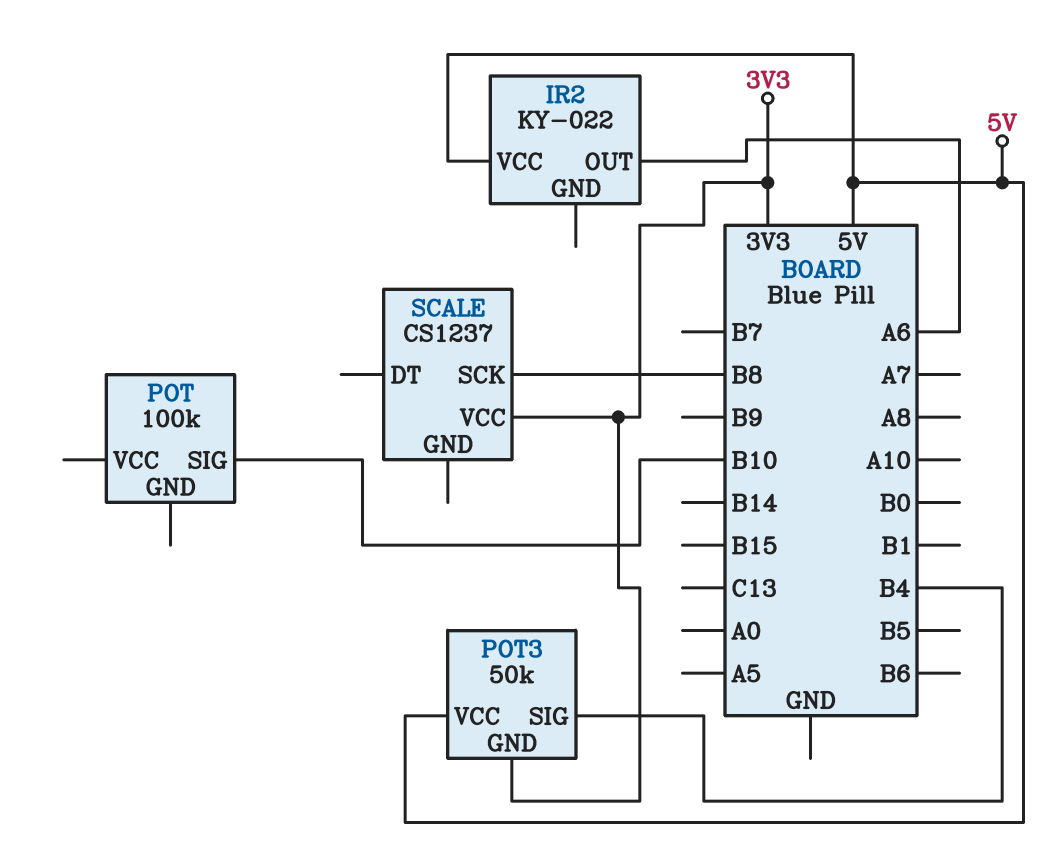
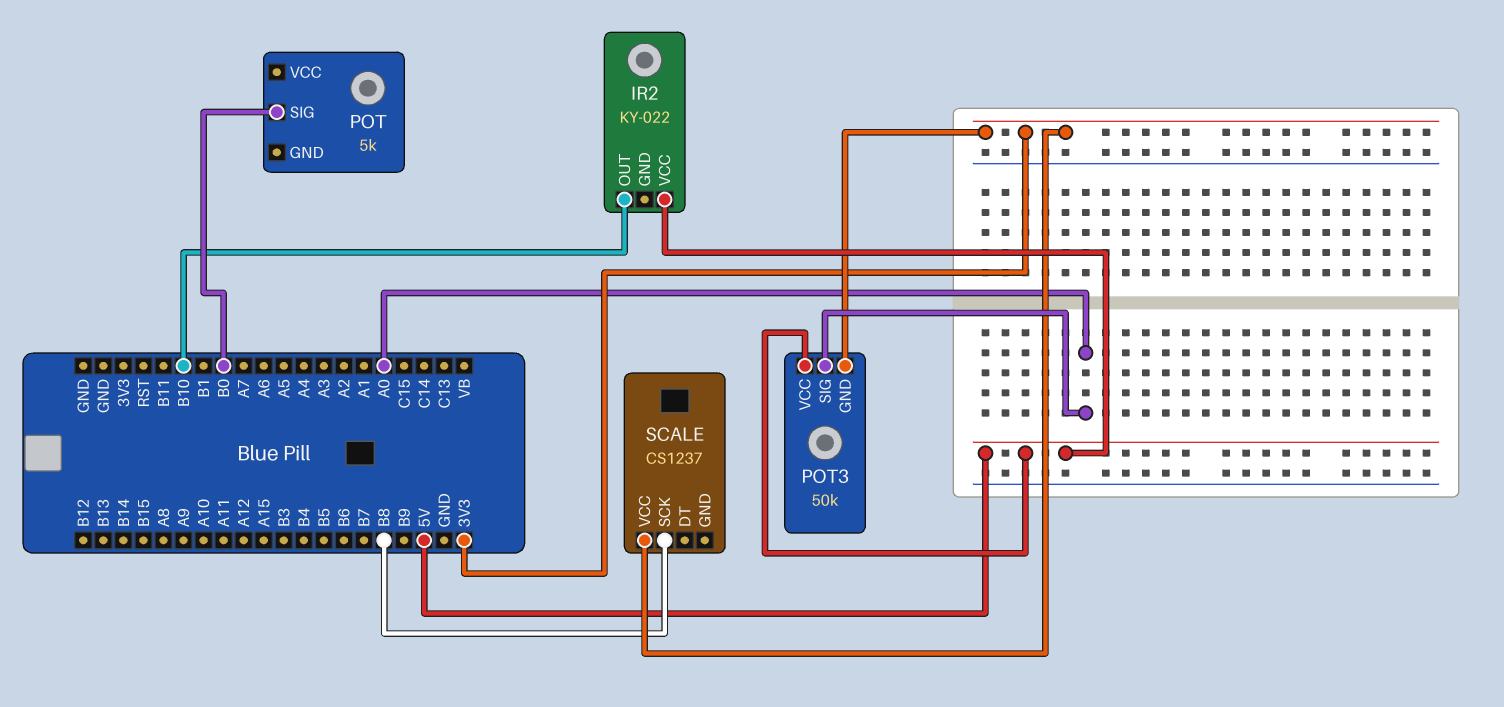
IR2 pin OUT: A6 -> B10
POT: 100k -> 5k
POT pin SIG: B10 -> B0
POT3 pin SIG: B4 -> A0

